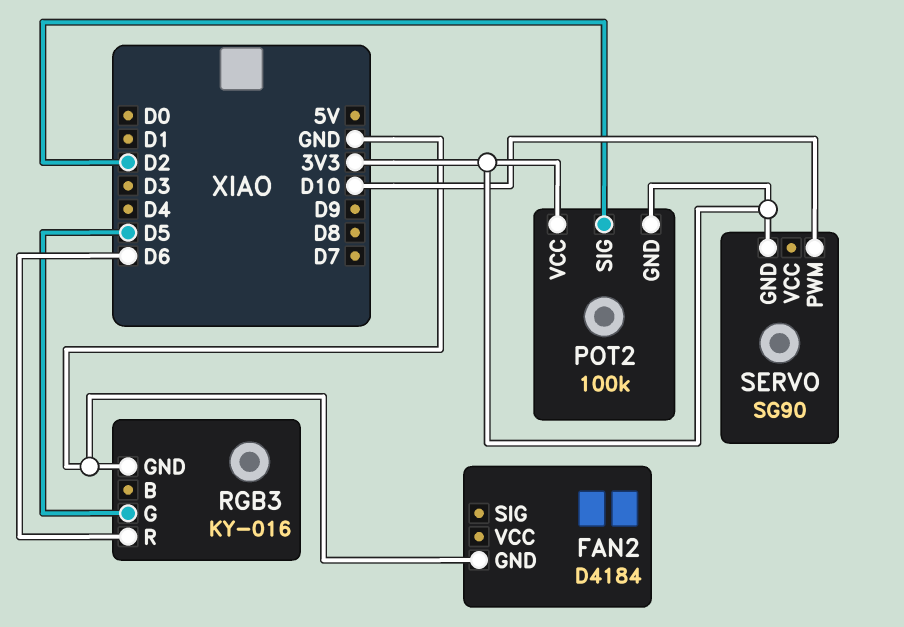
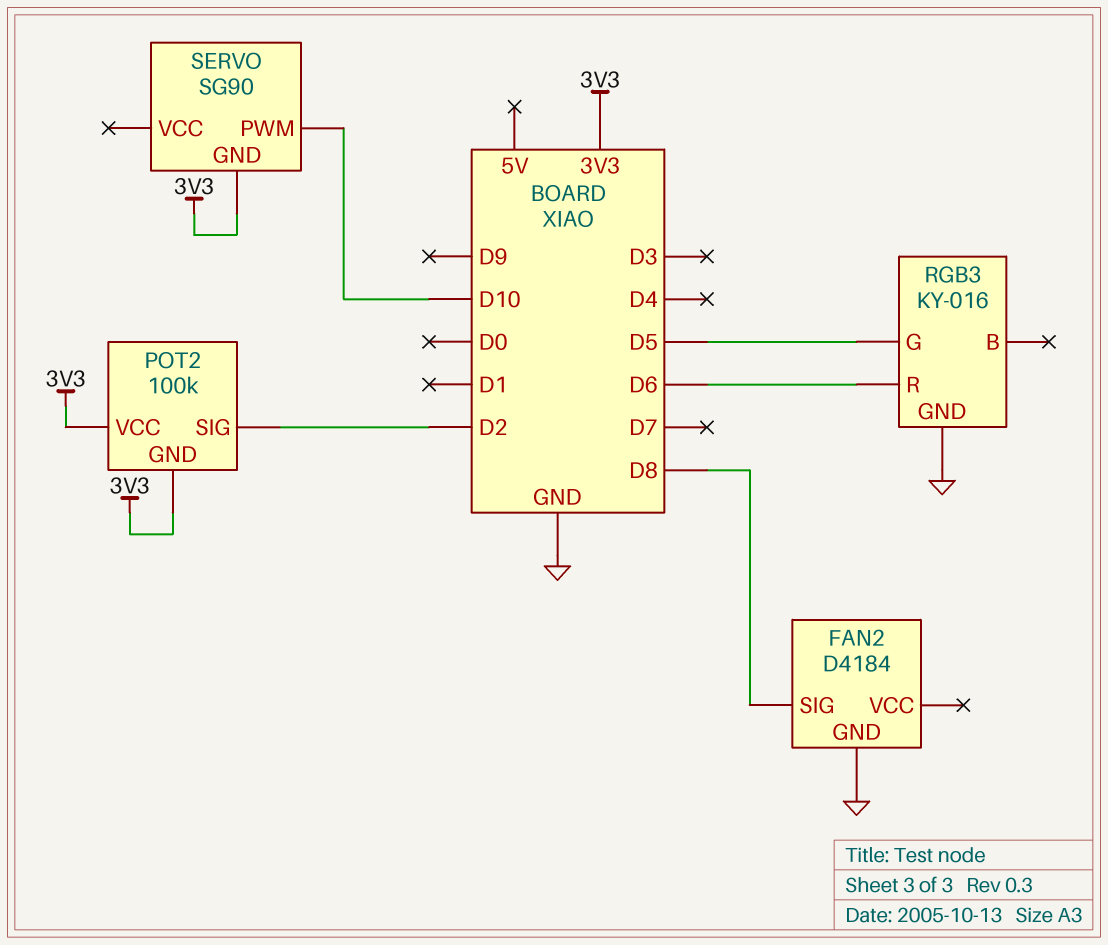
FAN2 pin SIG: none -> D8

